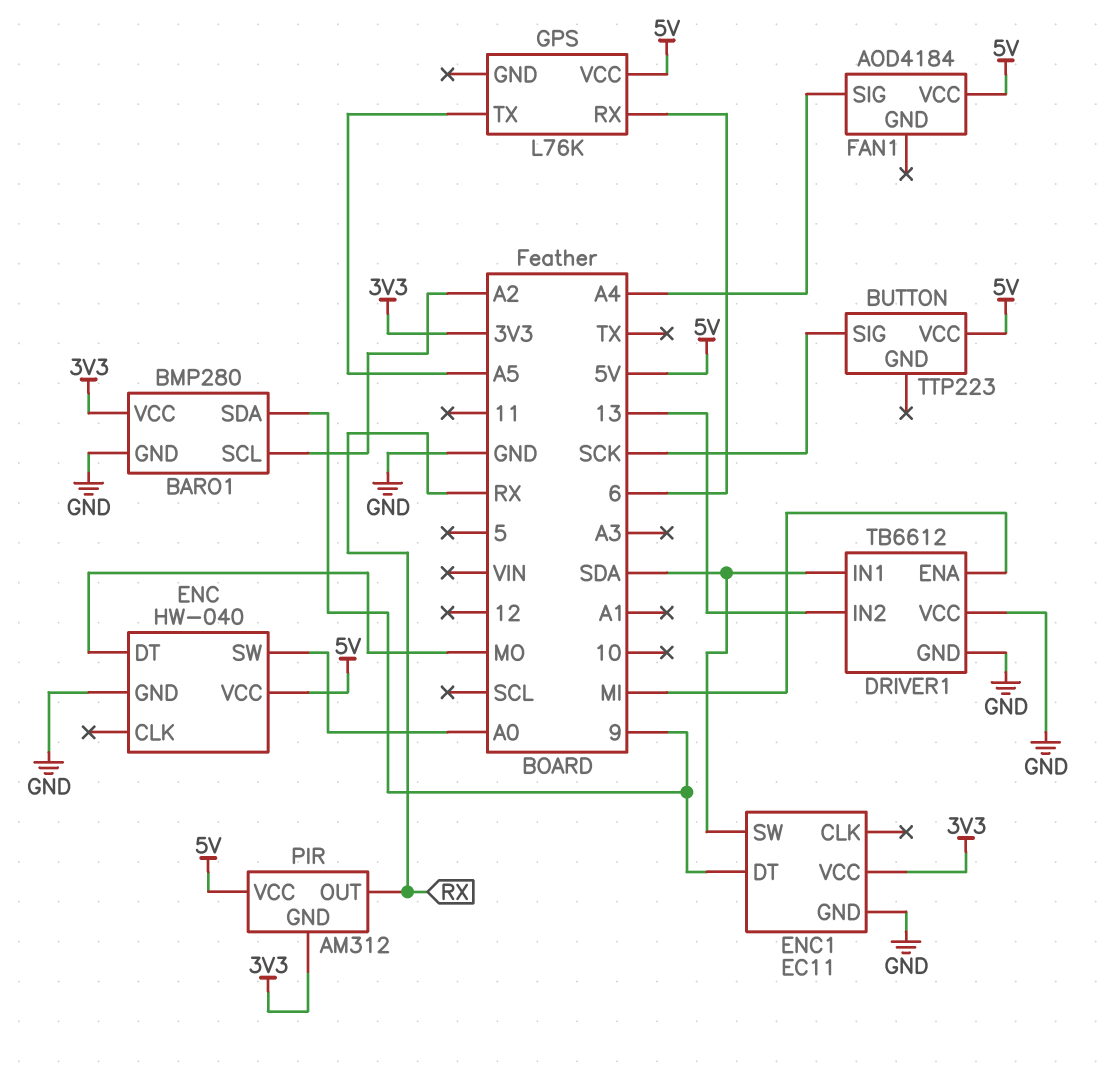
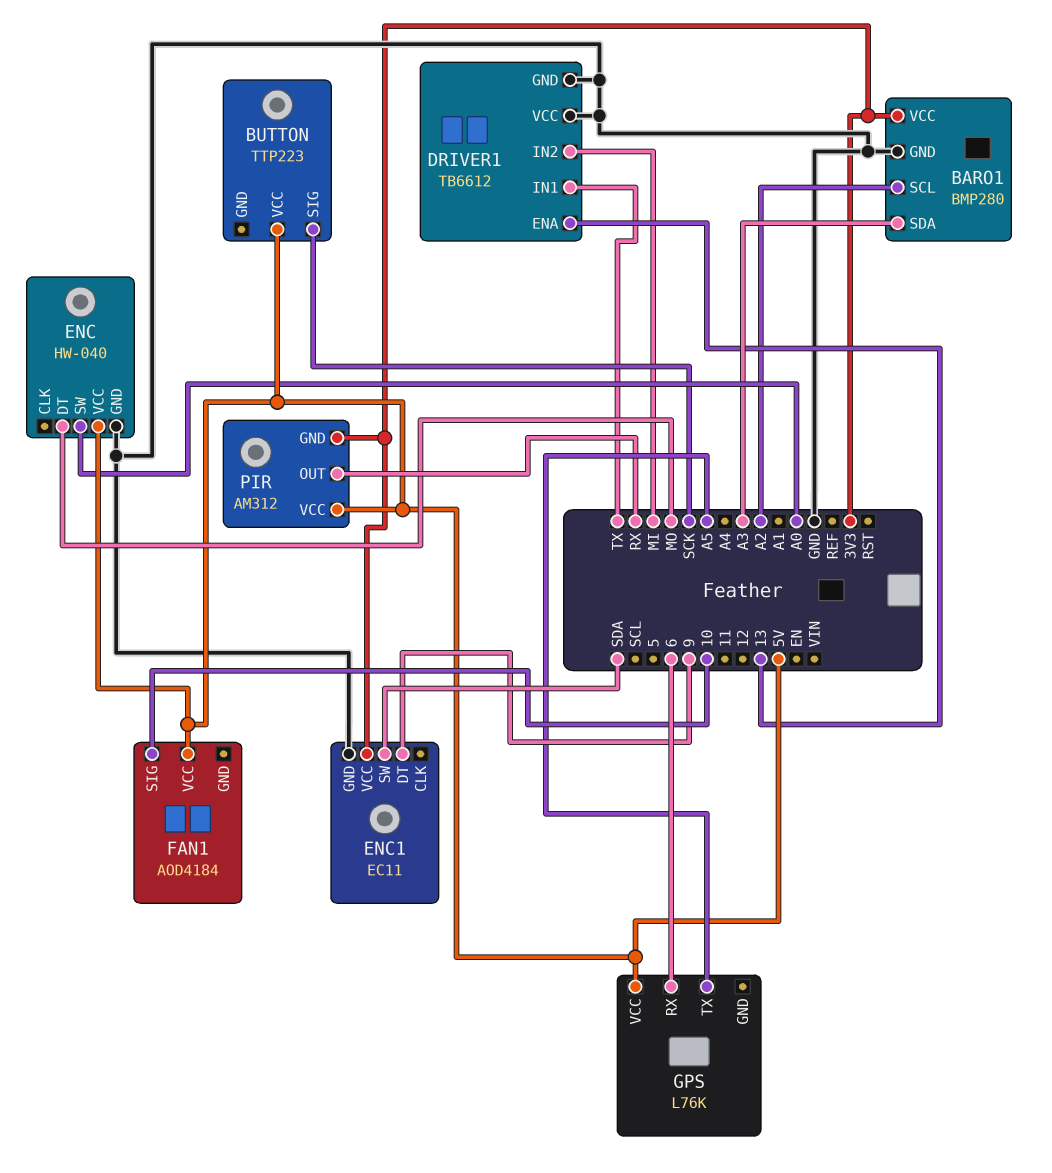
BARO1 pin SDA: 9 -> A3
DRIVER1 pin ENA: MI -> 13
DRIVER1 pin IN1: SDA -> TX
DRIVER1 pin IN2: 13 -> MI
FAN1 pin SIG: A4 -> 10

